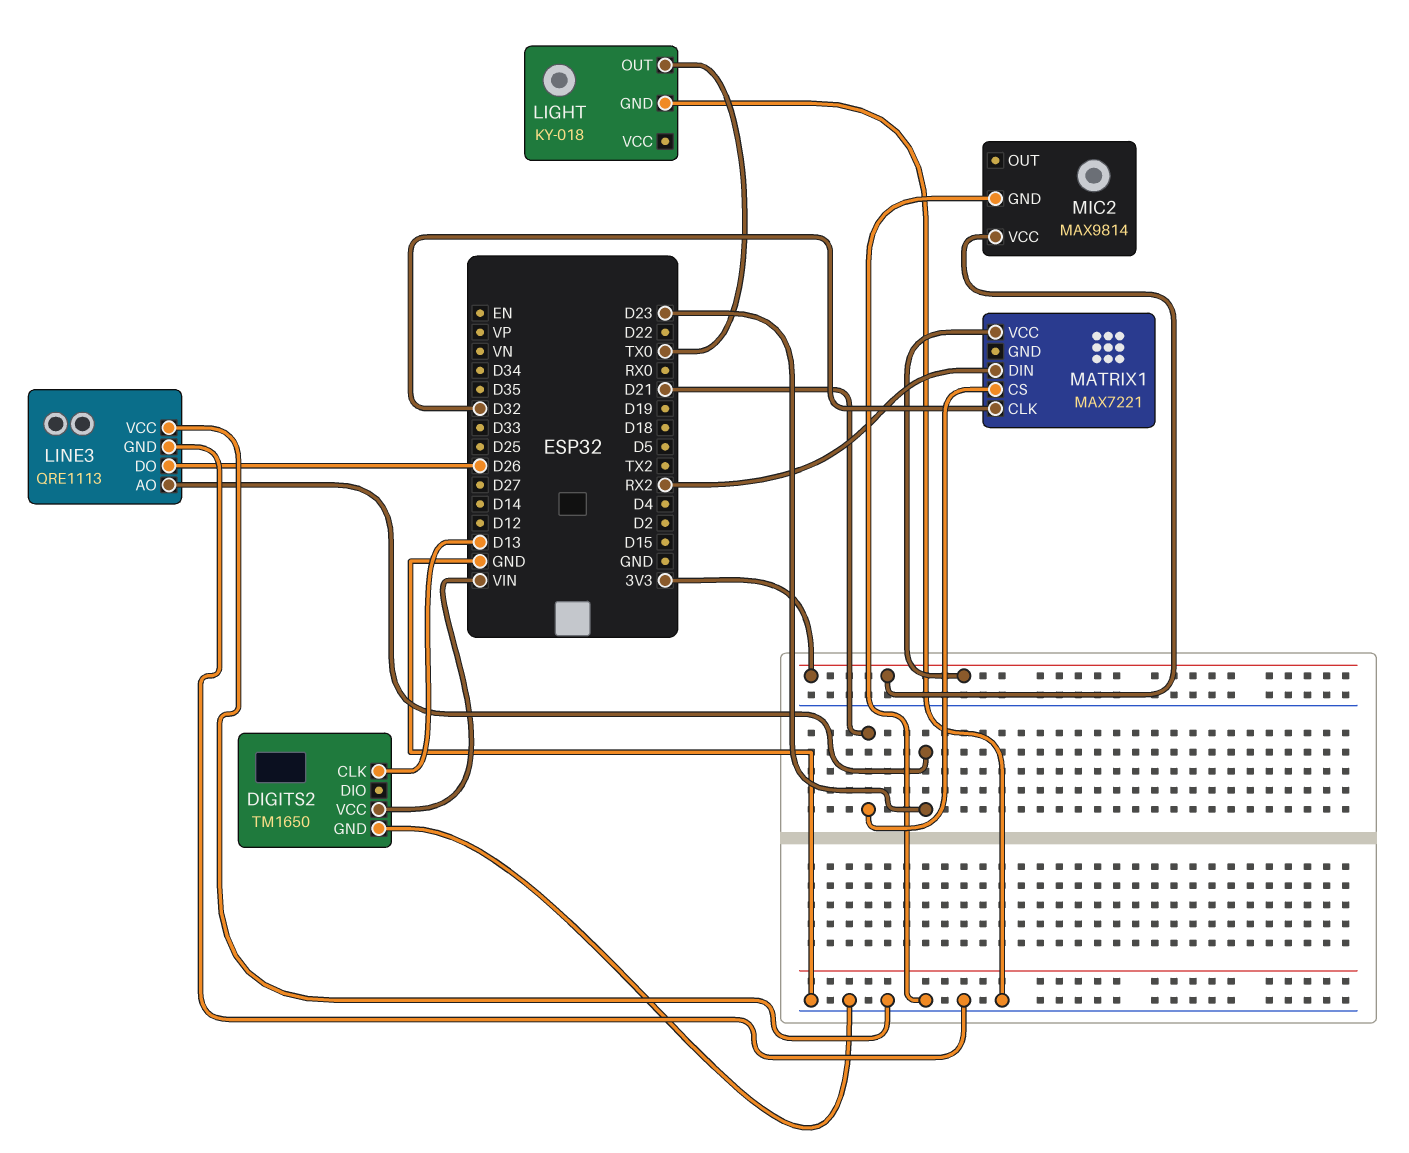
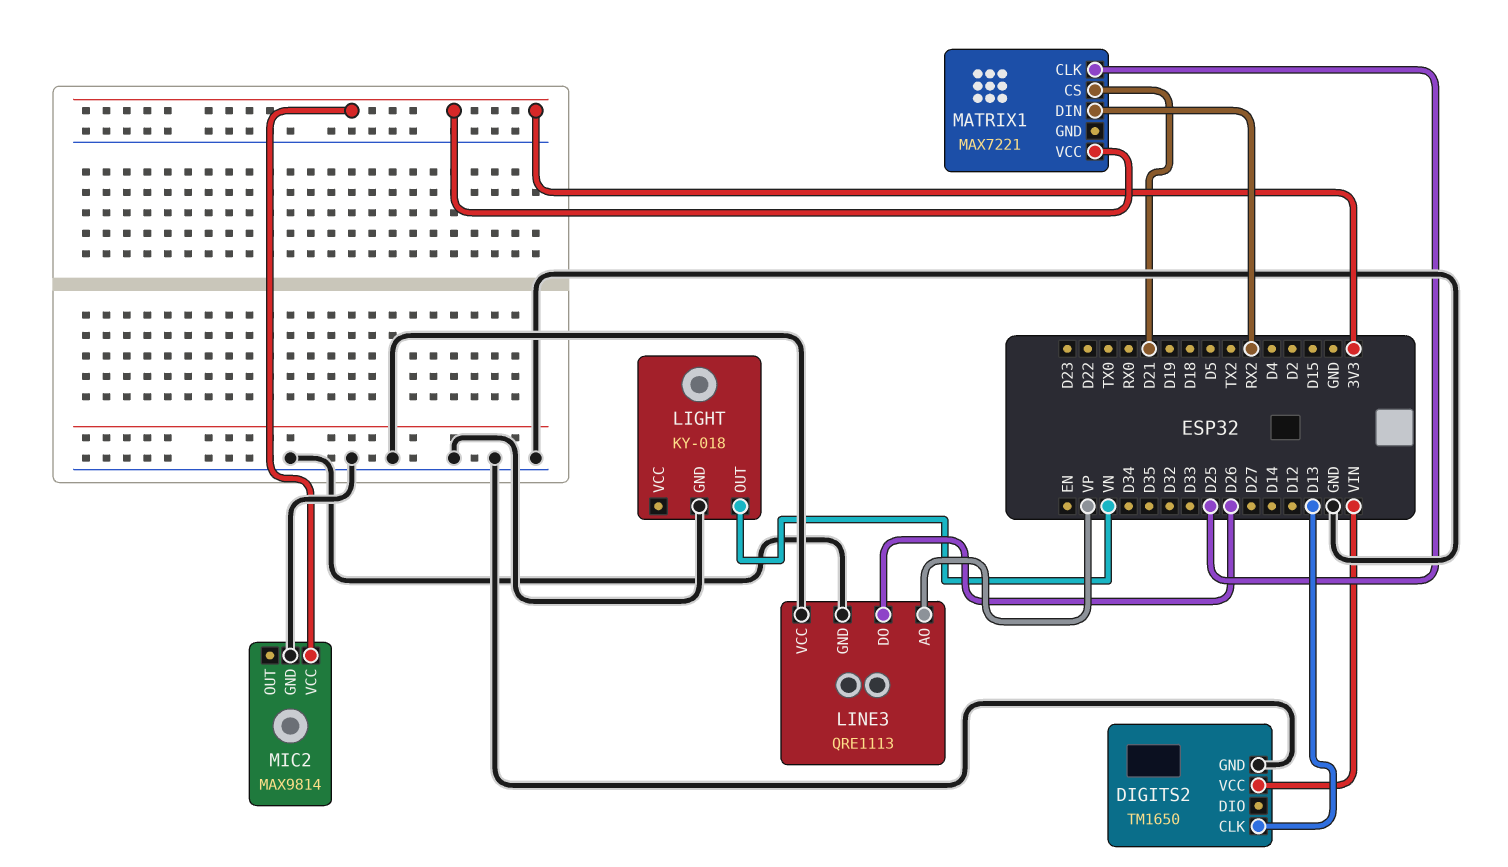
LIGHT pin OUT: TX0 -> VN
LINE3 pin AO: D23 -> VP
MATRIX1 pin CLK: D32 -> D25

